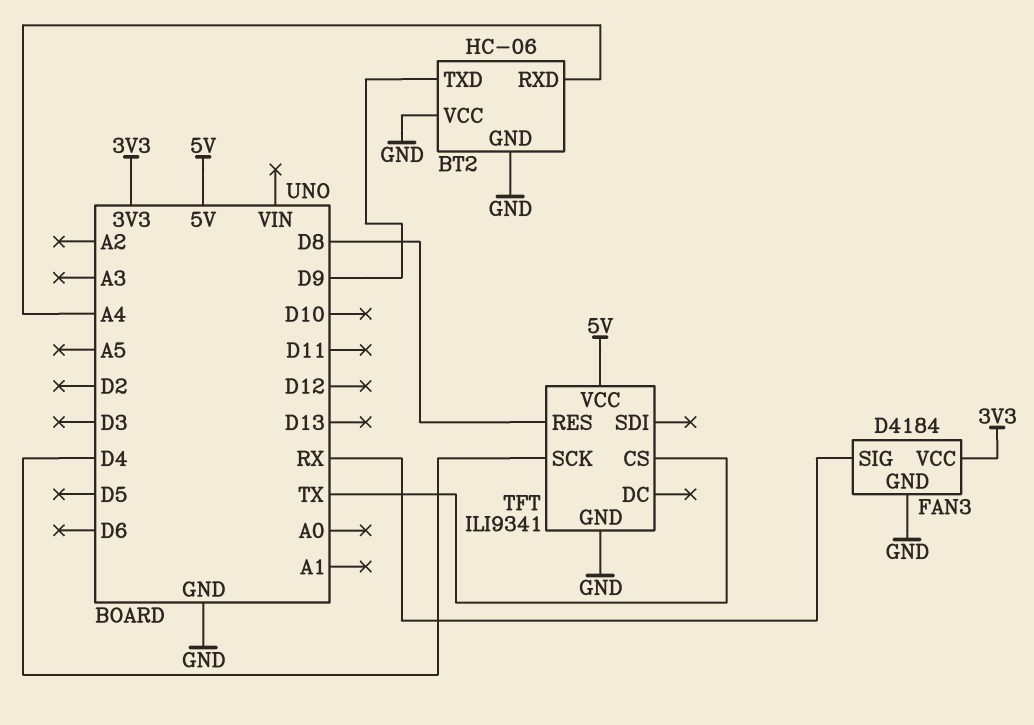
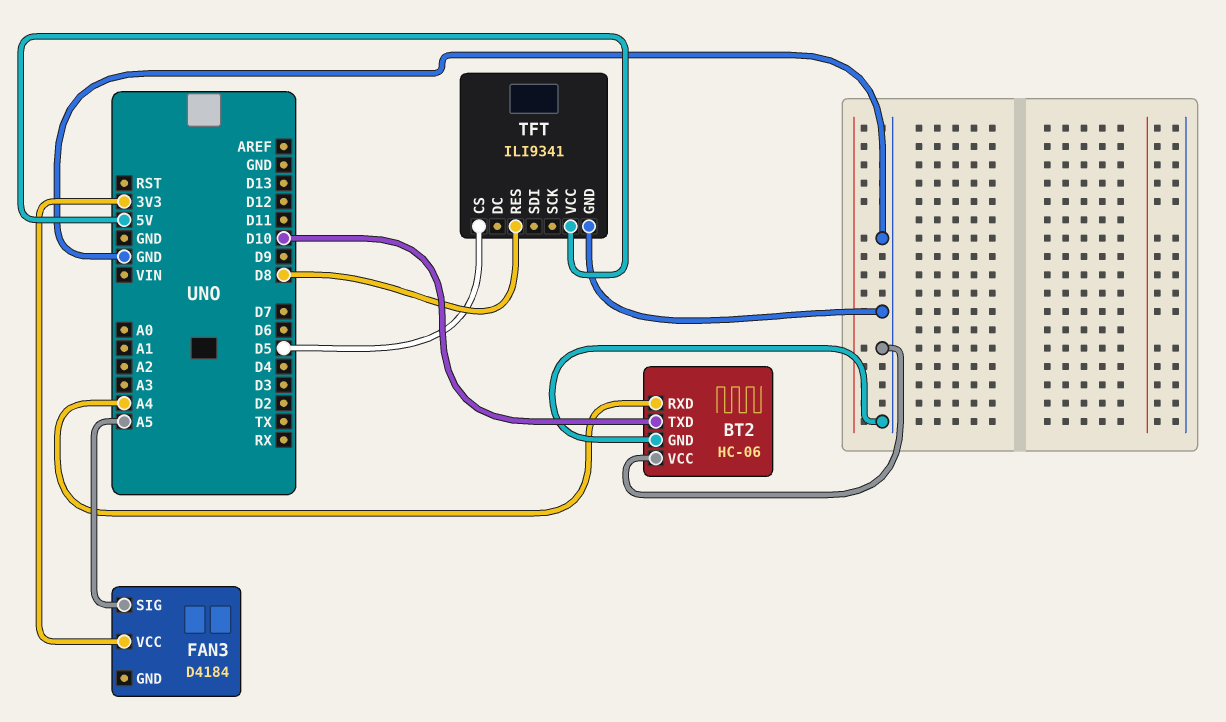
BT2 pin TXD: D9 -> D10
FAN3 pin GND: GND -> none
FAN3 pin SIG: RX -> A5
TFT pin CS: TX -> D5
TFT pin SCK: D4 -> none

